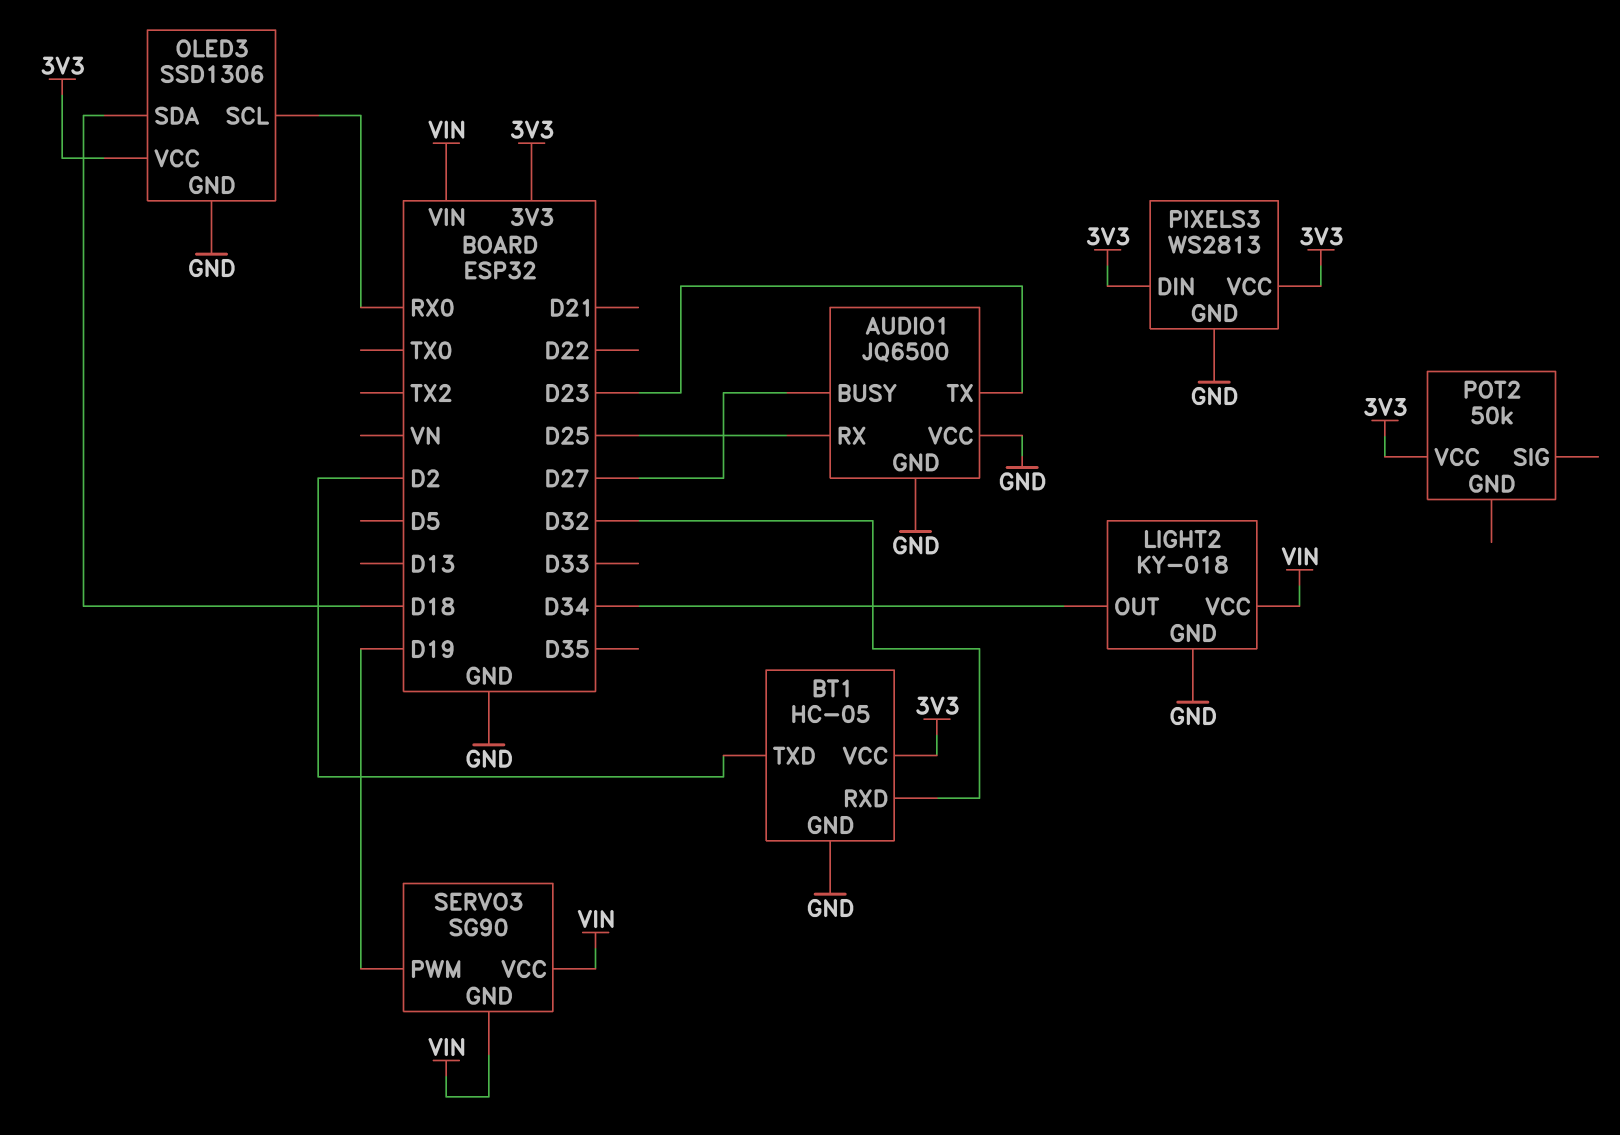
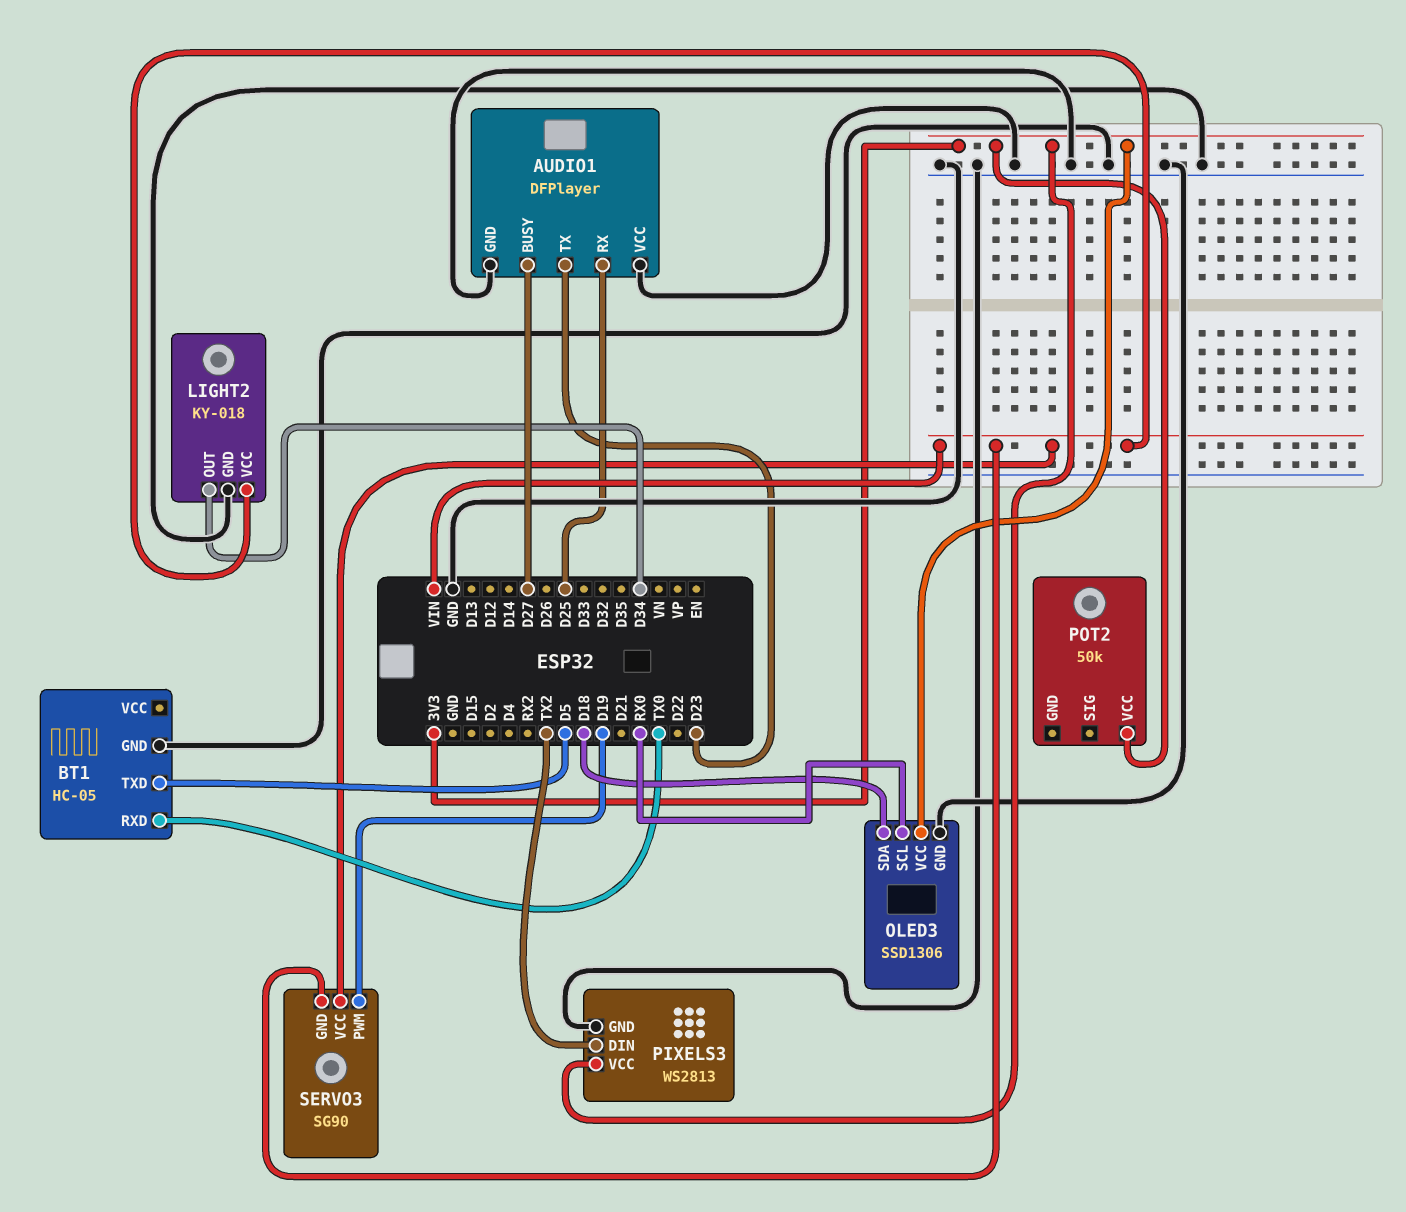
AUDIO1: JQ6500 -> DFPlayer
BT1 pin RXD: D32 -> TX0
BT1 pin TXD: D2 -> D5
BT1 pin VCC: 3V3 -> none
PIXELS3 pin DIN: 3V3 -> TX2

